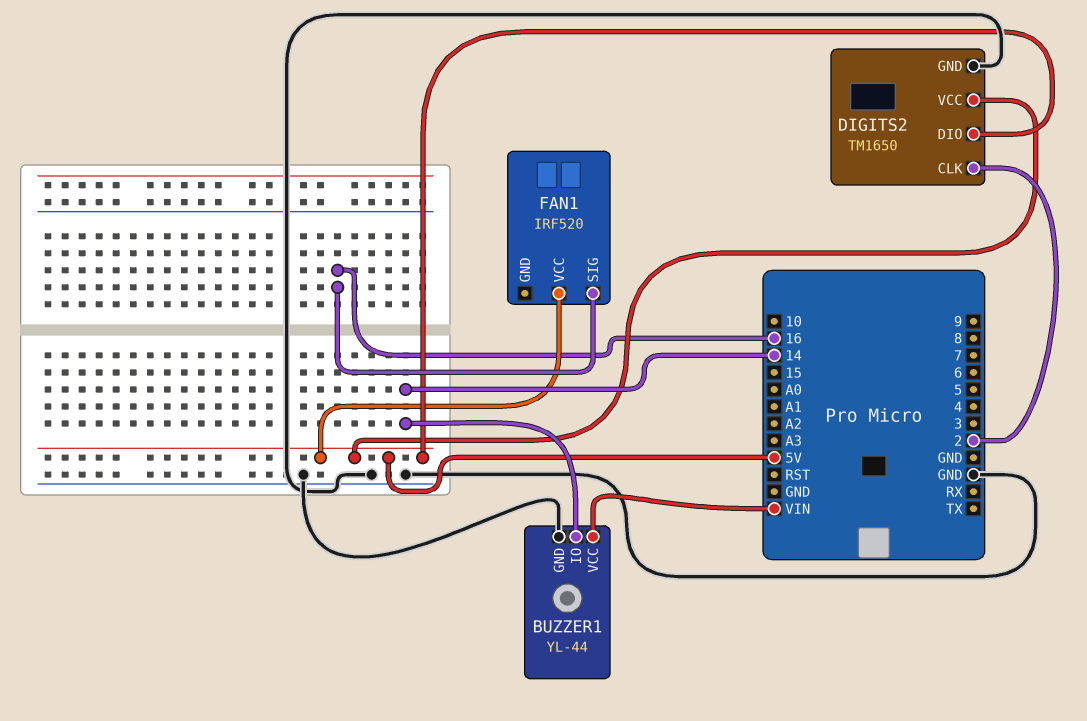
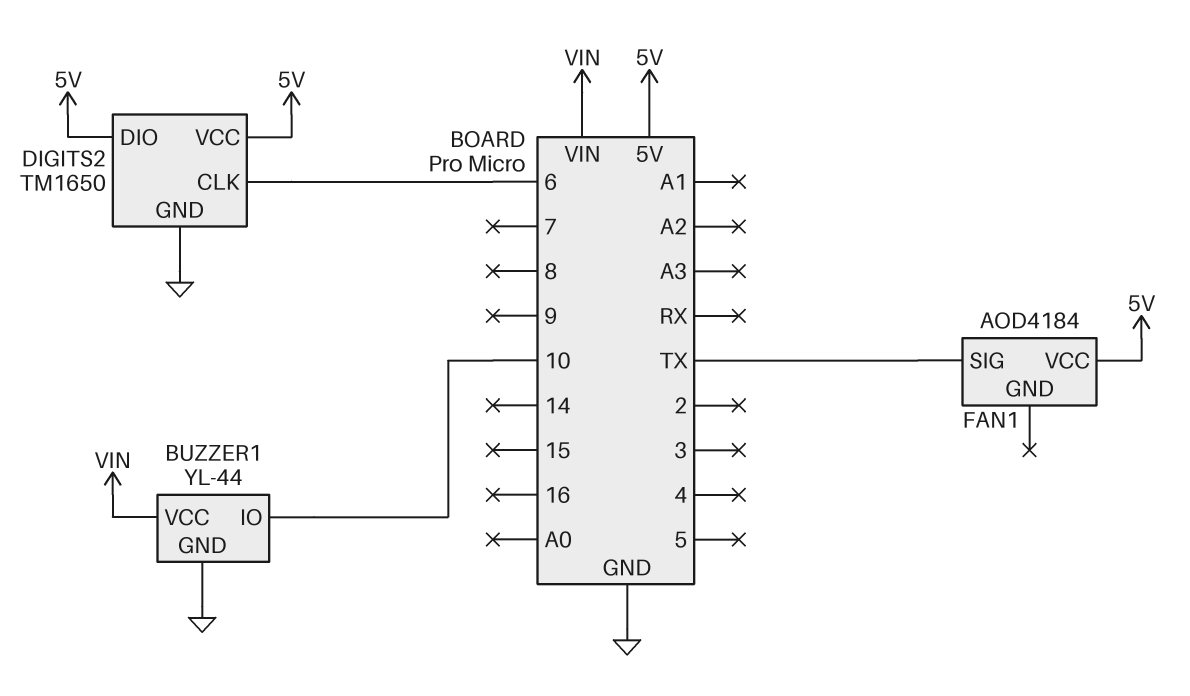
BUZZER1 pin IO: 14 -> 10
DIGITS2 pin CLK: 2 -> 6
FAN1: IRF520 -> AOD4184
FAN1 pin SIG: 16 -> TX

